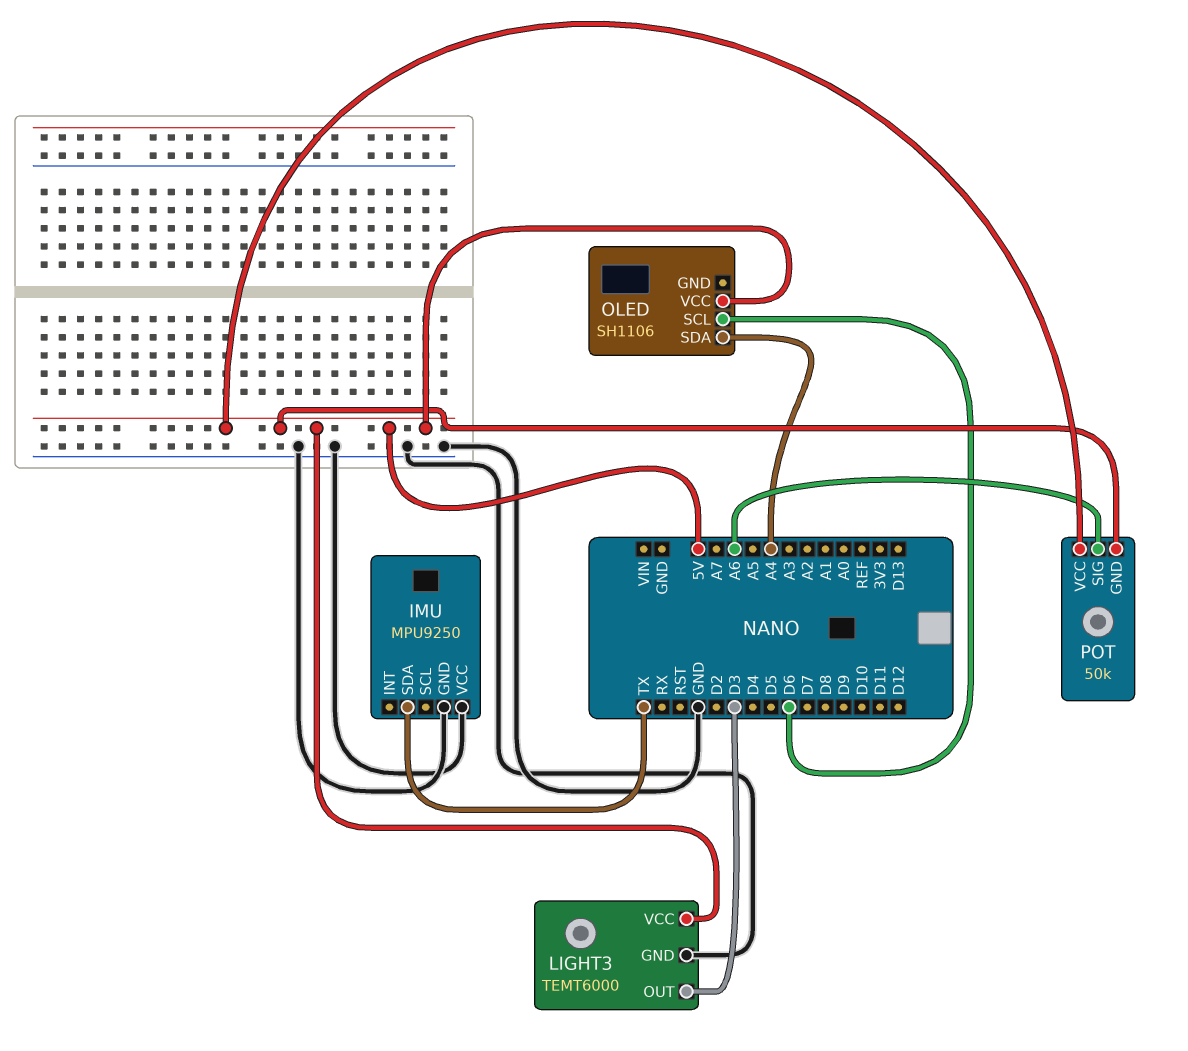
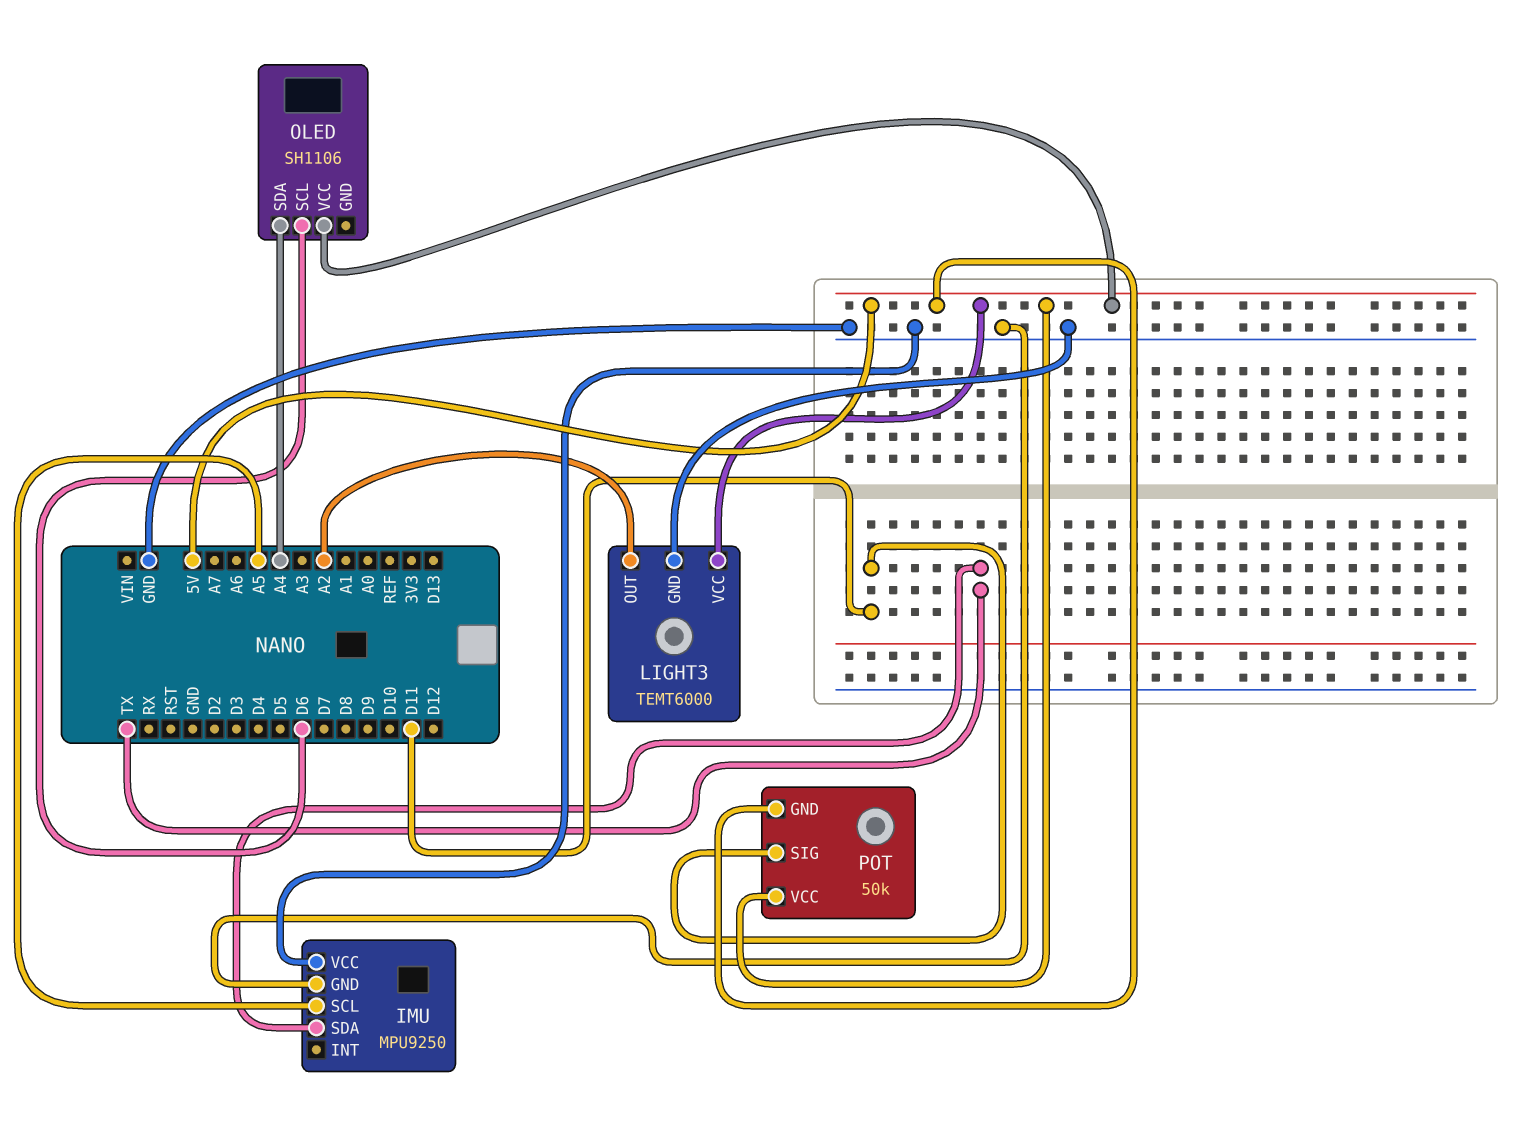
IMU pin SCL: none -> A5
LIGHT3 pin OUT: D3 -> A2
POT pin SIG: A6 -> D11

